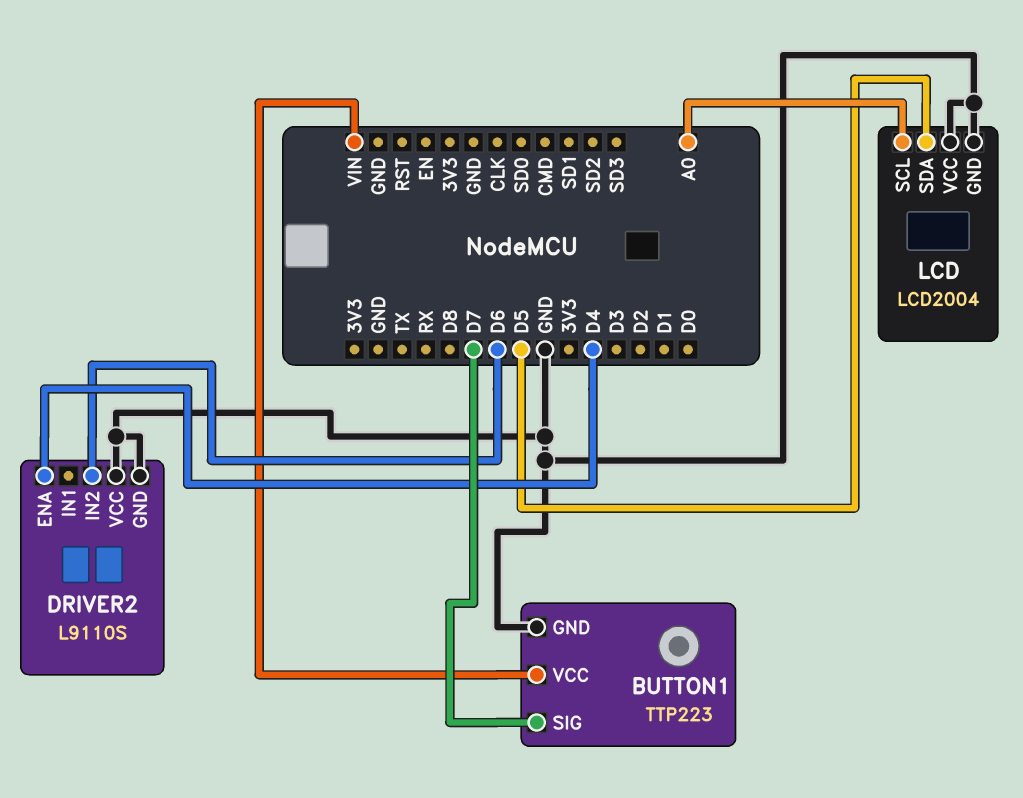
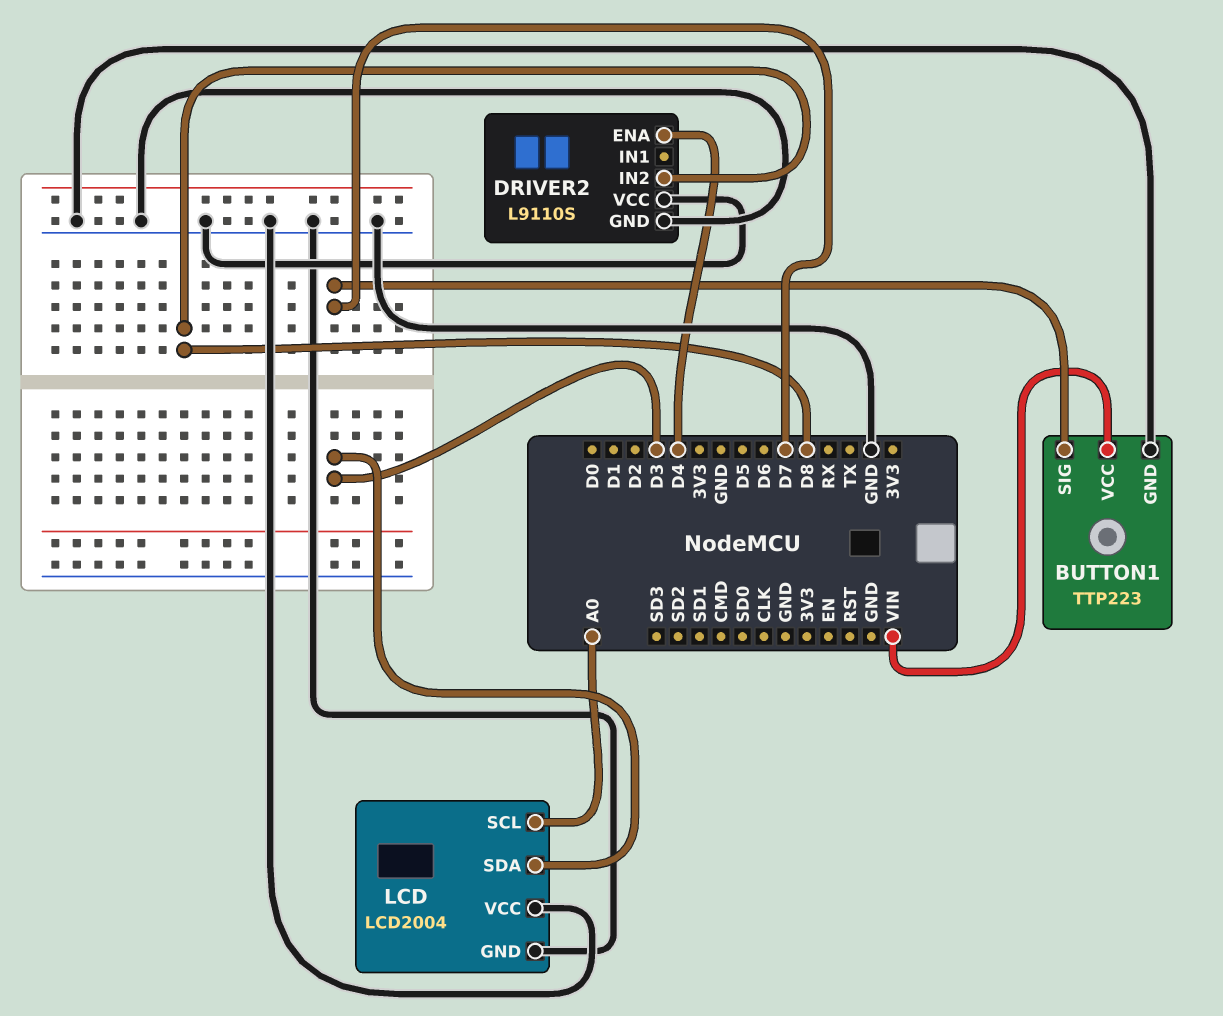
DRIVER2 pin IN2: D6 -> D8
LCD pin SDA: D5 -> D3

